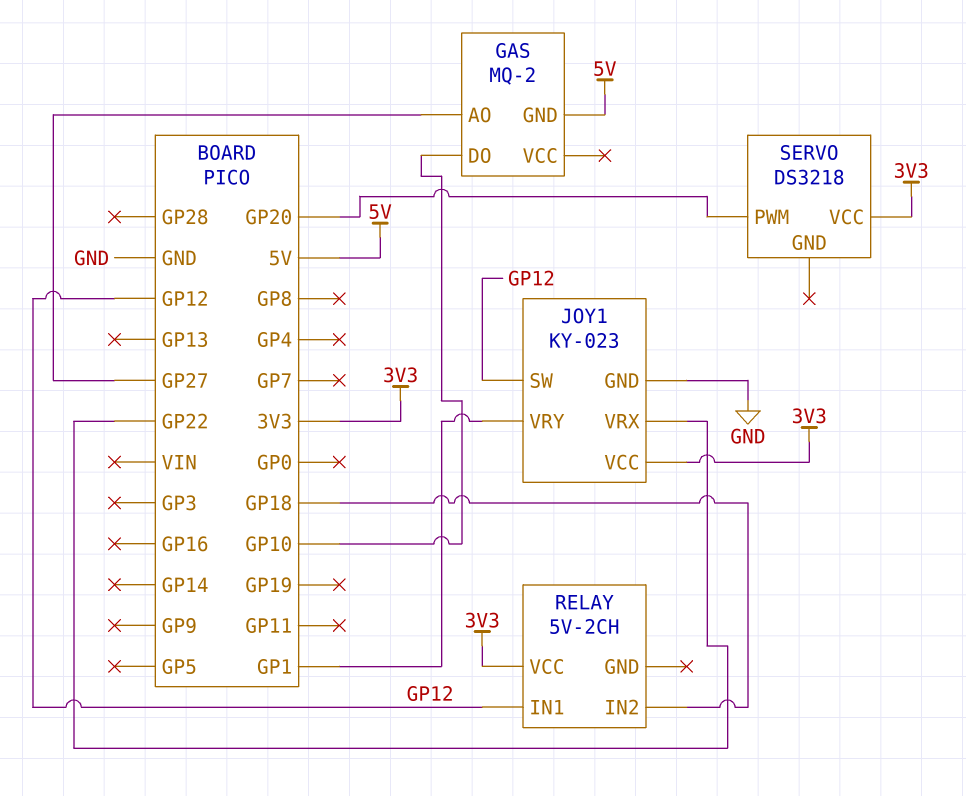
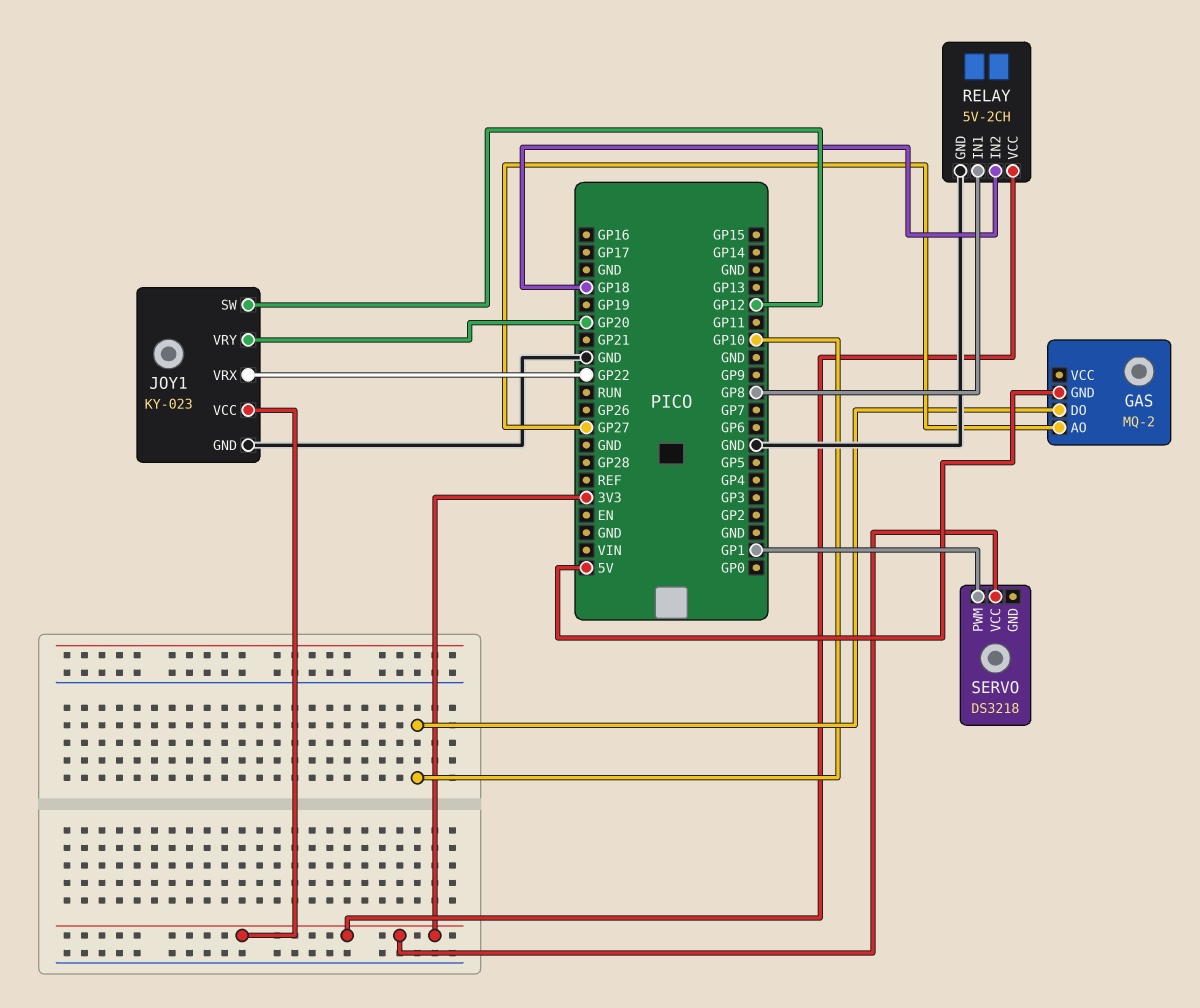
JOY1 pin VRY: GP1 -> GP20
RELAY pin GND: none -> GND
RELAY pin IN1: GP12 -> GP8
SERVO pin PWM: GP20 -> GP1

